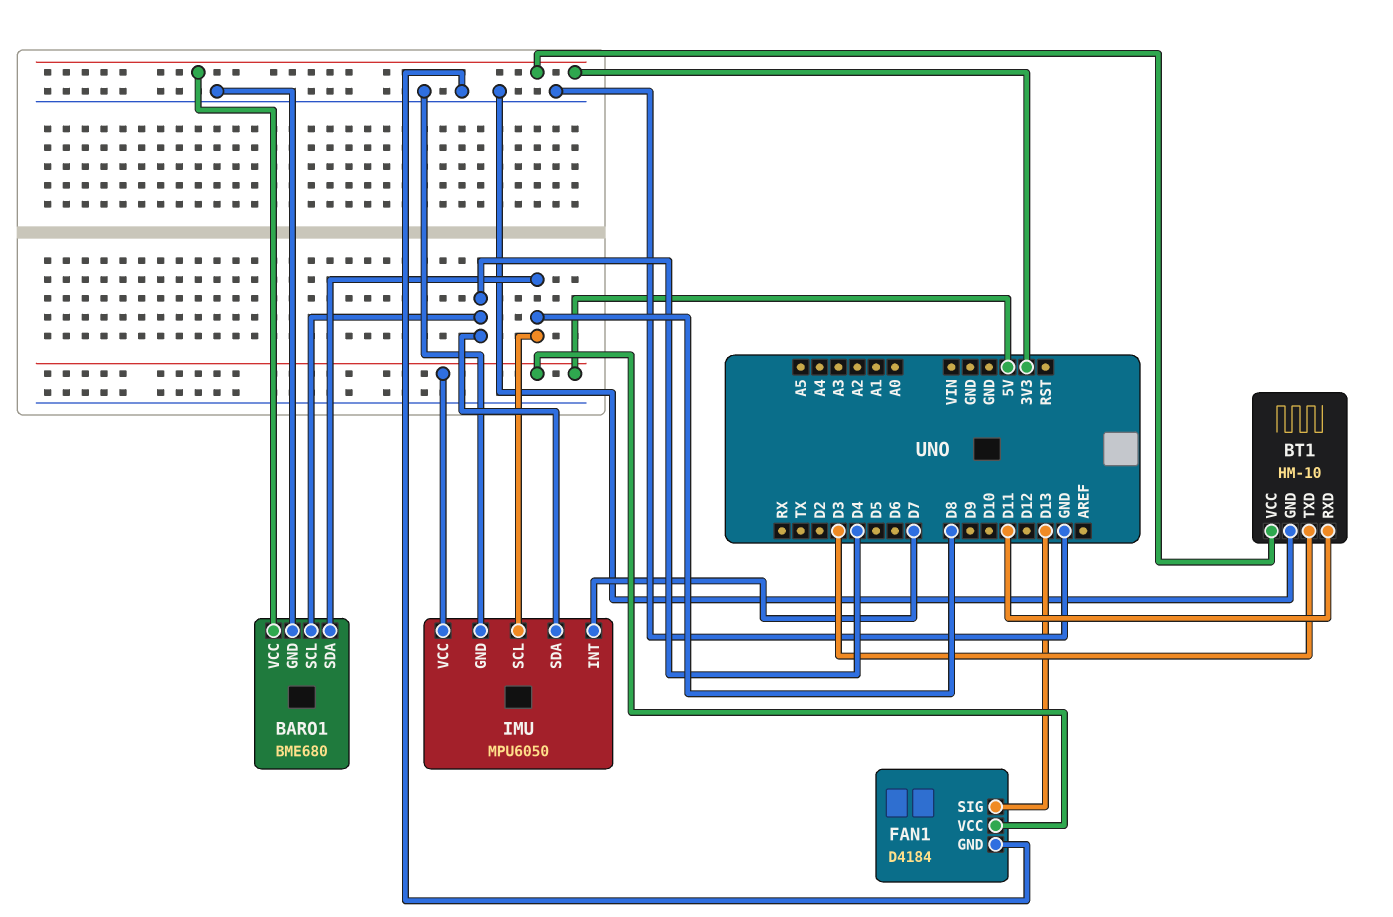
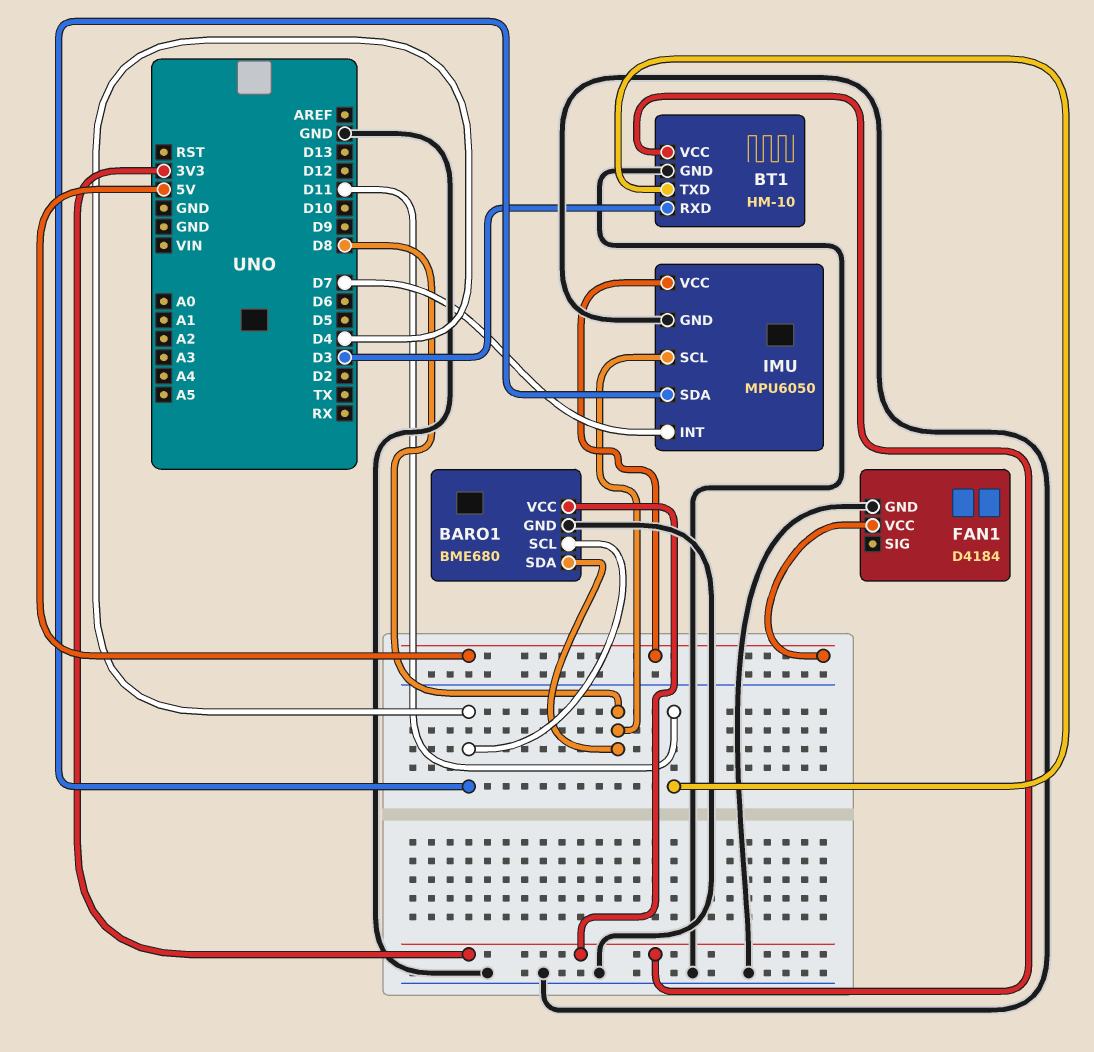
BT1 pin RXD: D11 -> D3
BT1 pin TXD: D3 -> D11
FAN1 pin SIG: D13 -> none

